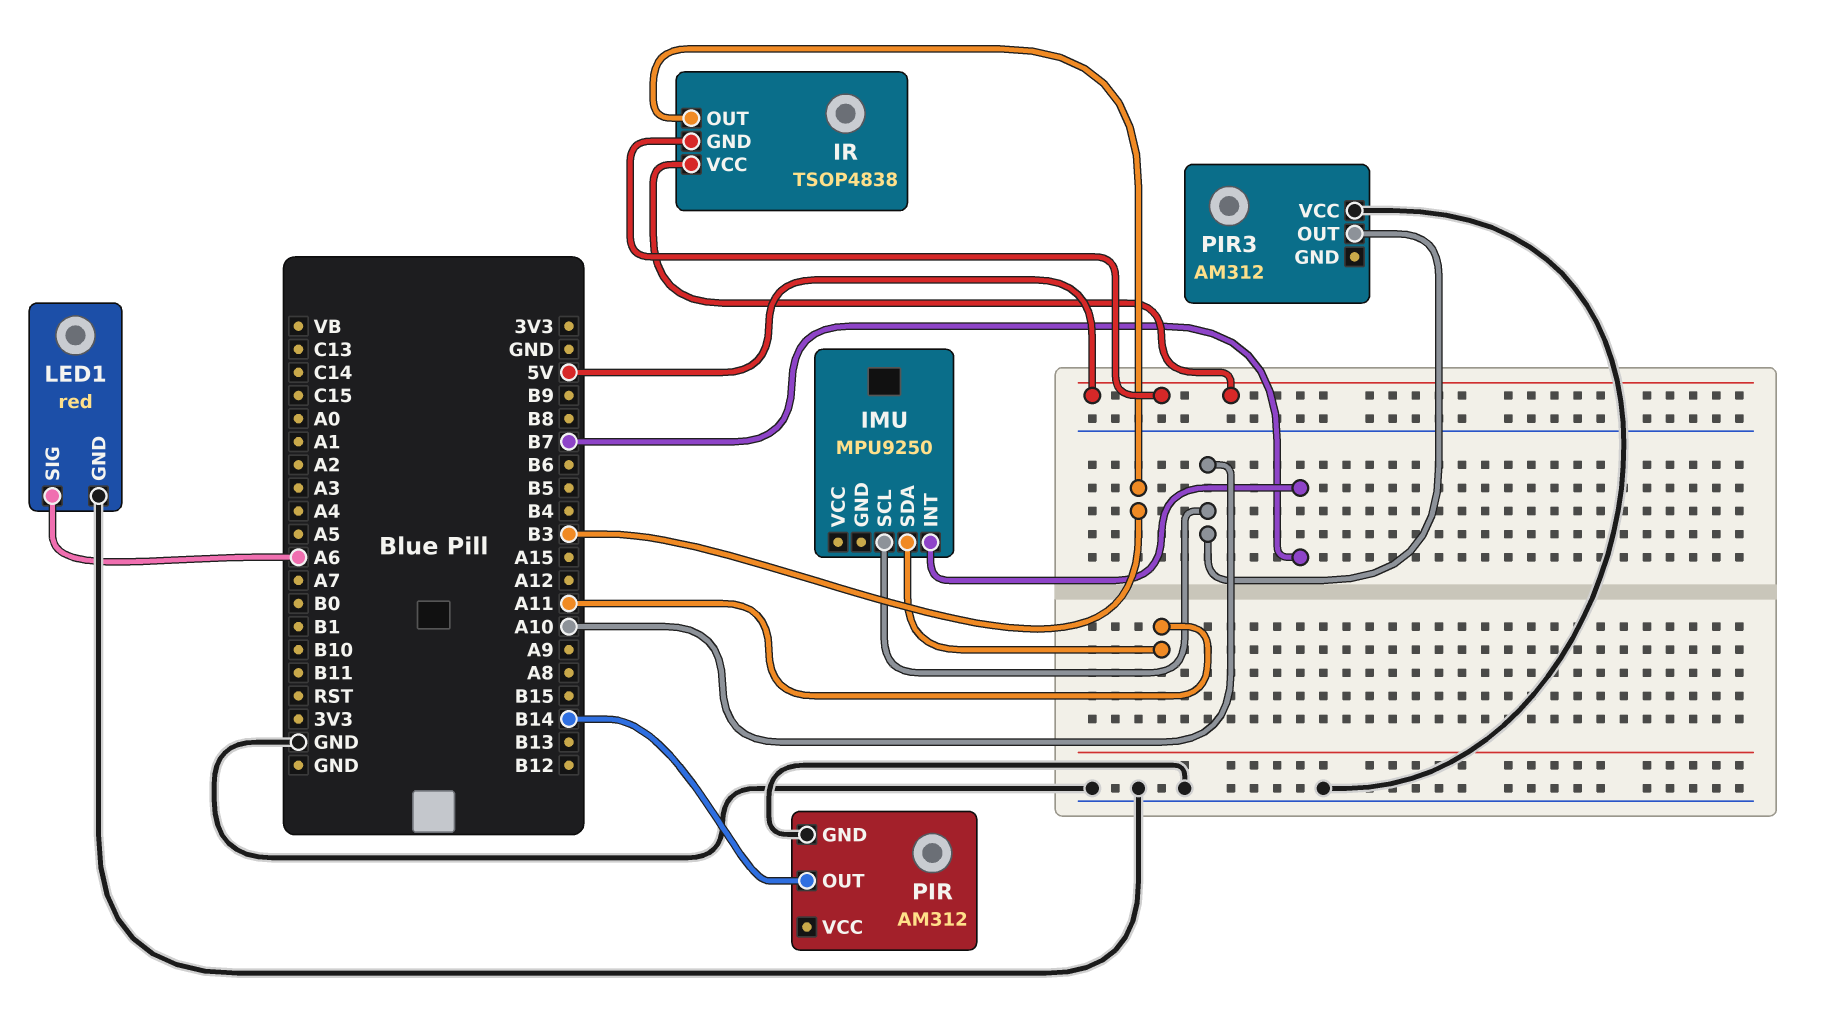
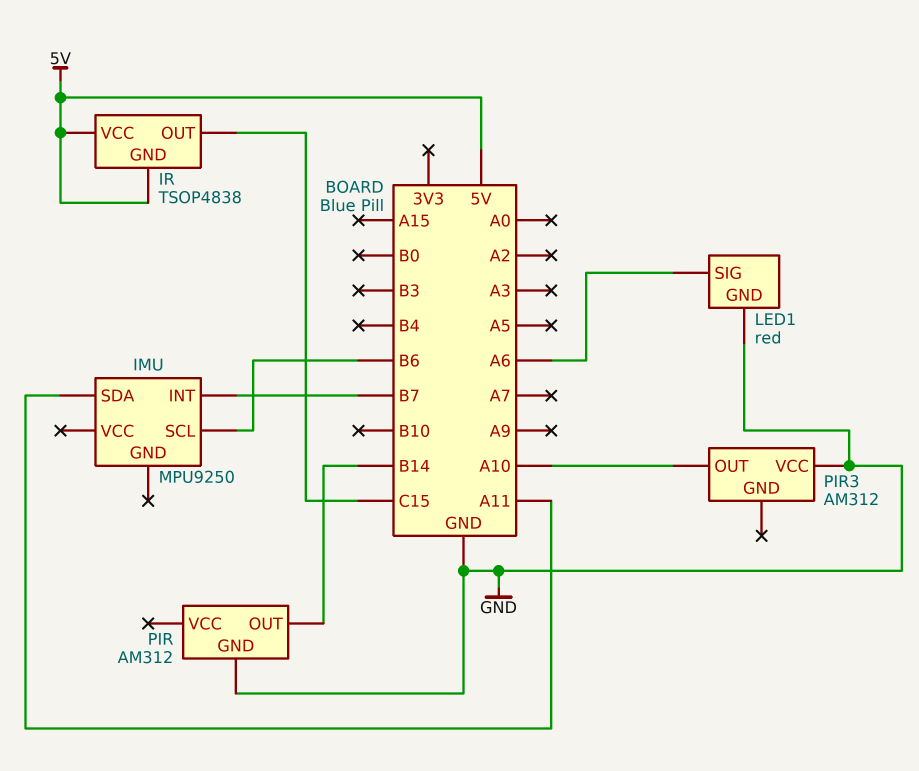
IMU pin SCL: A10 -> B6
IR pin OUT: B3 -> C15

